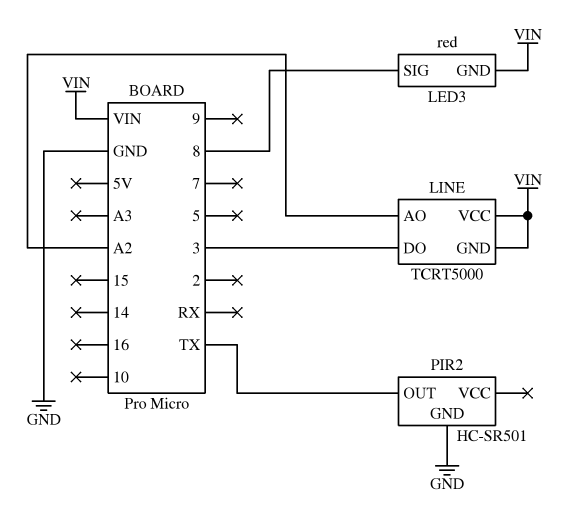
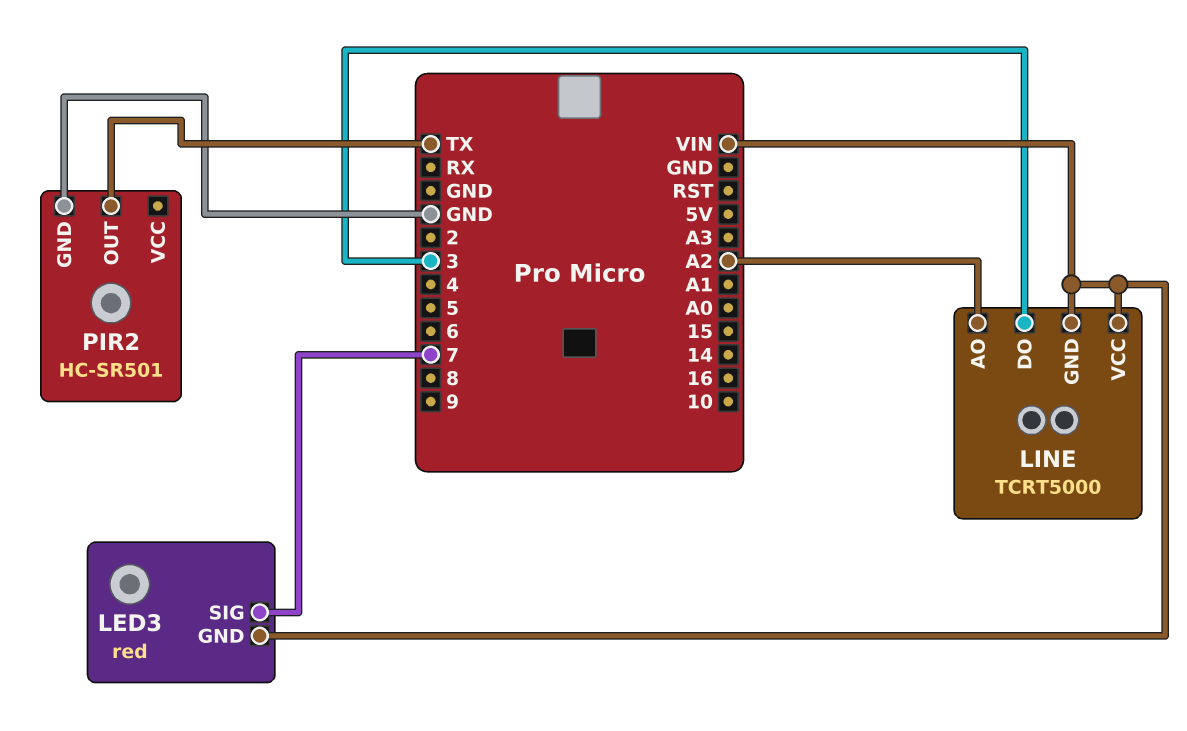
LED3 pin SIG: 8 -> 7

